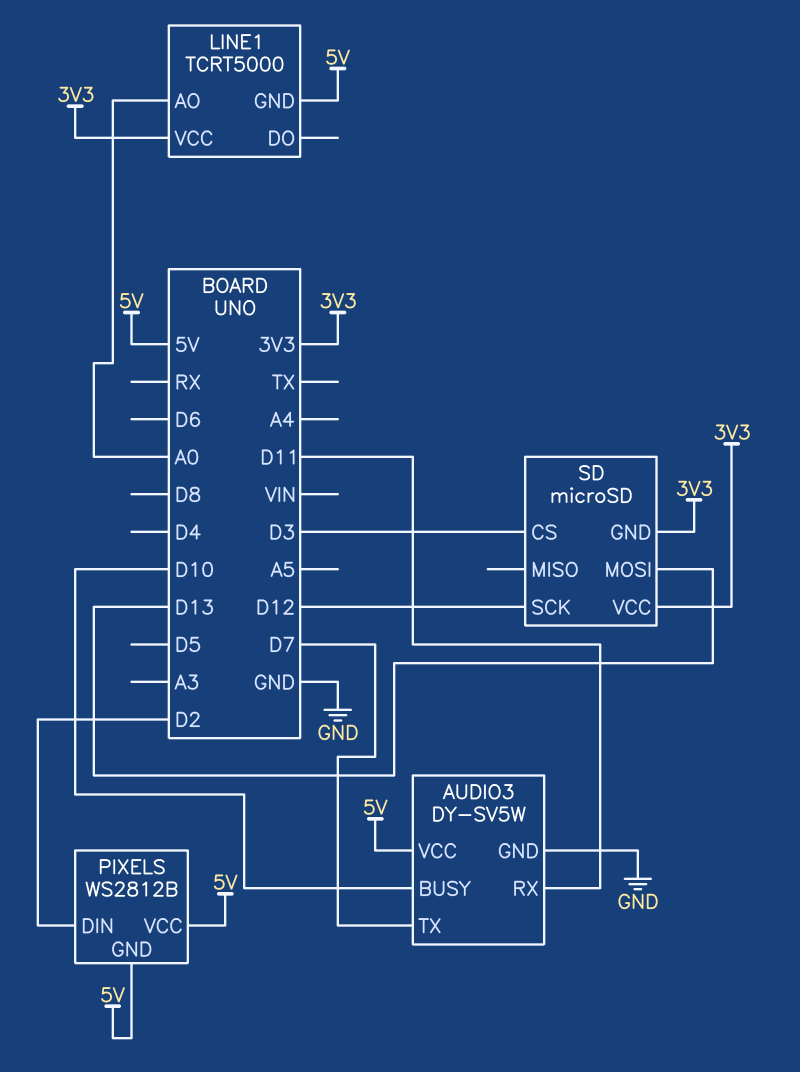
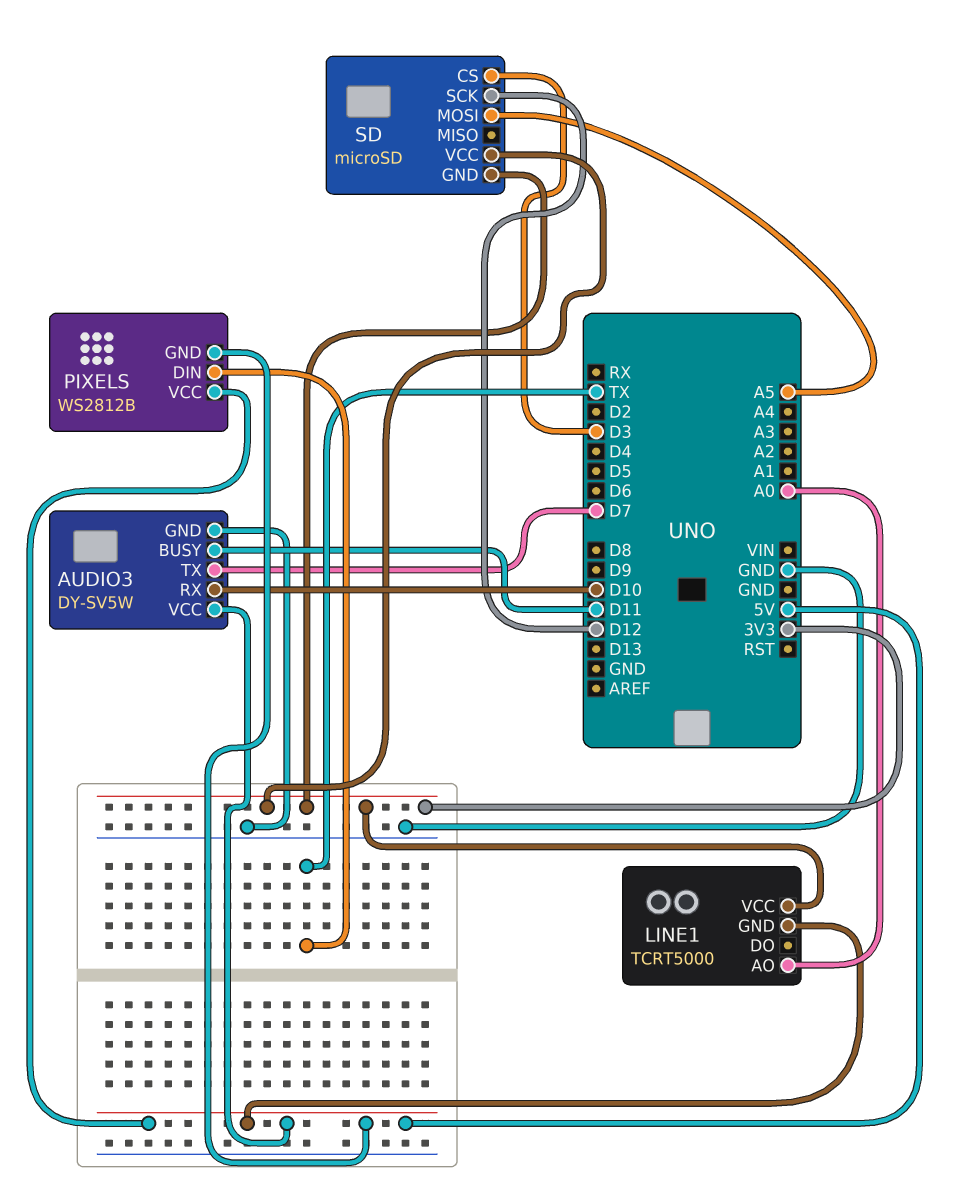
AUDIO3 pin BUSY: D10 -> D11
AUDIO3 pin RX: D11 -> D10
PIXELS pin DIN: D2 -> TX
SD pin MOSI: D13 -> A5

